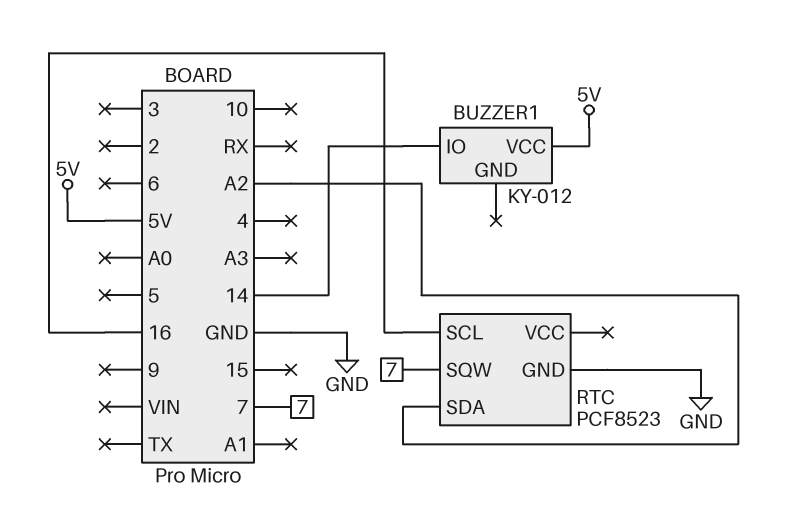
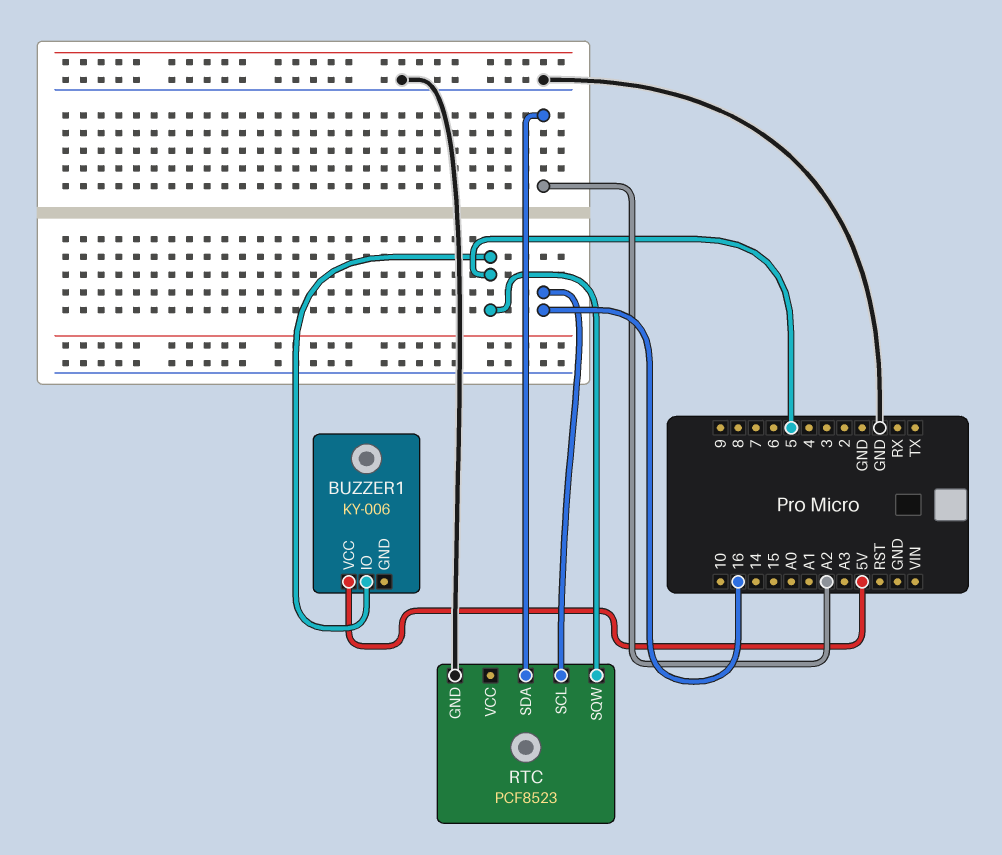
BUZZER1: KY-012 -> KY-006
BUZZER1 pin IO: 14 -> 5
RTC pin SQW: 7 -> 5

